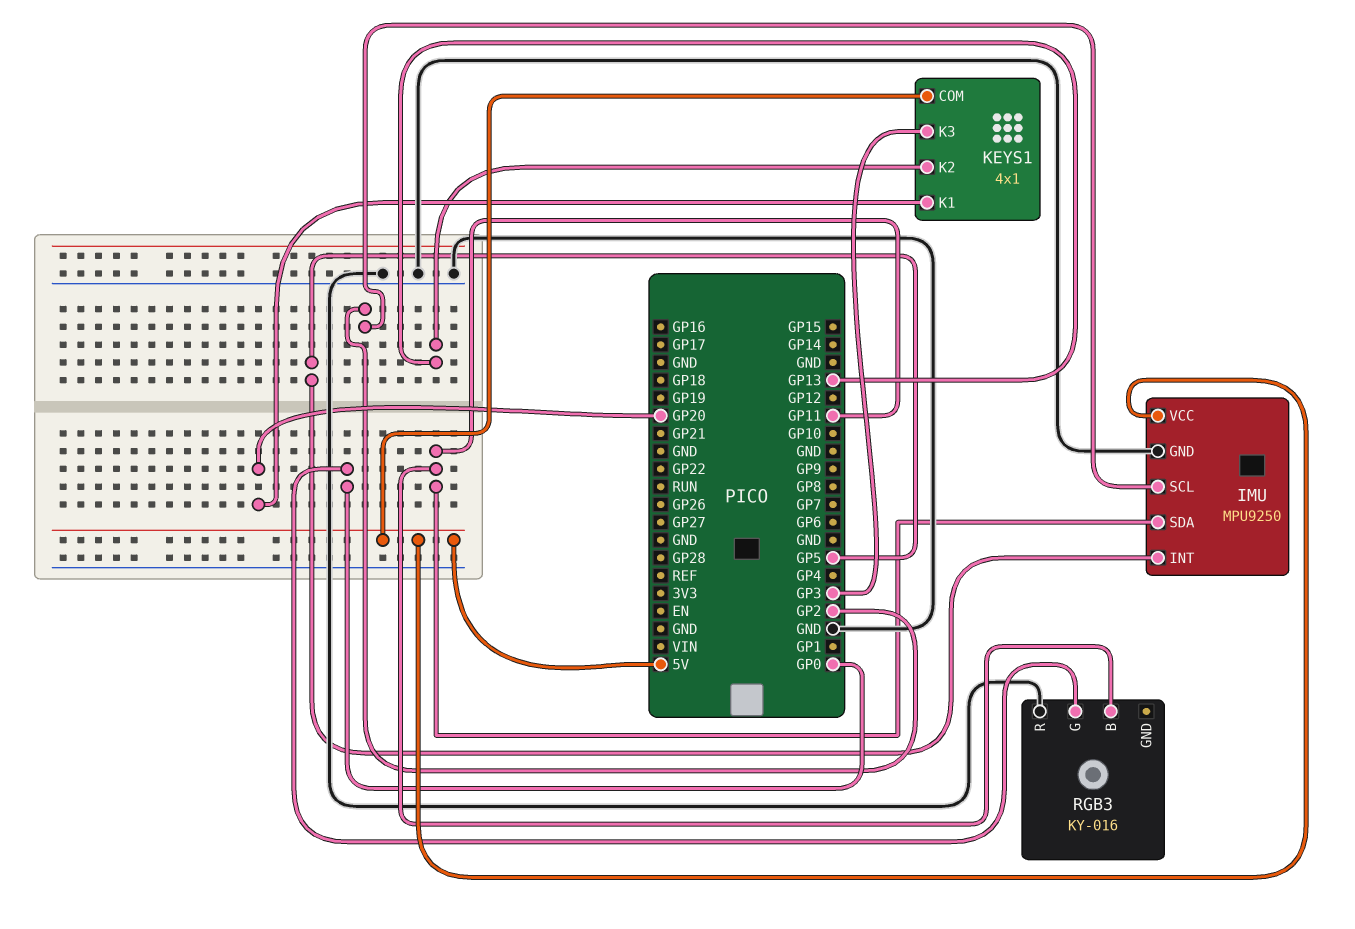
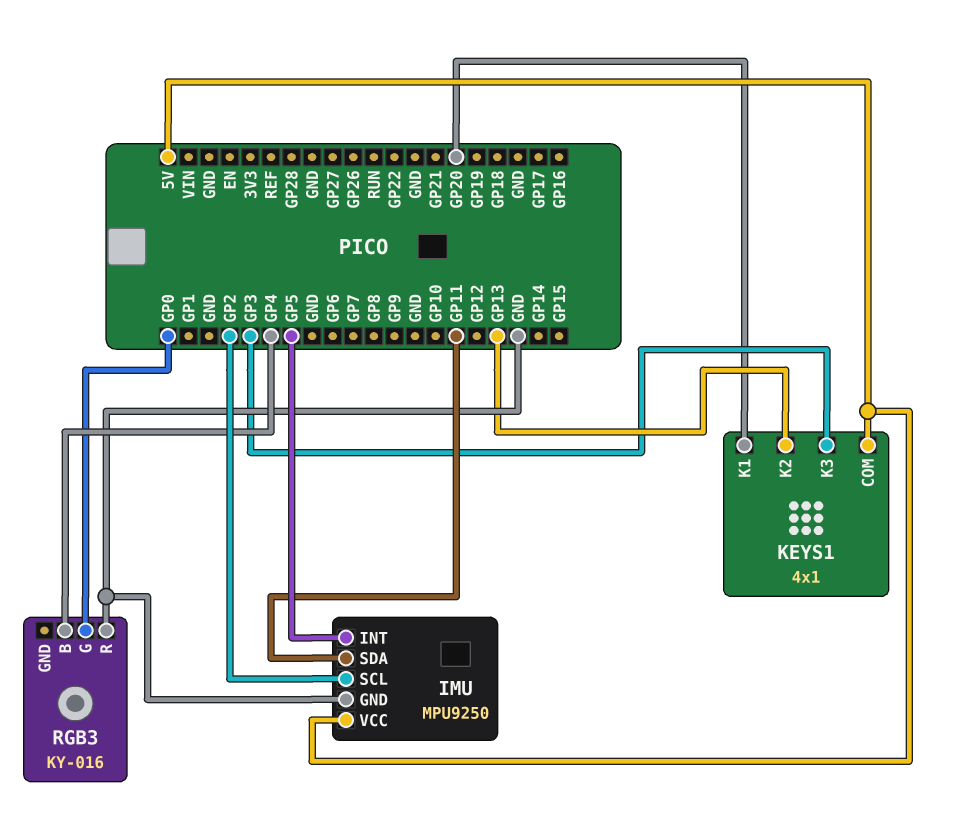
RGB3 pin B: GP11 -> GP4

